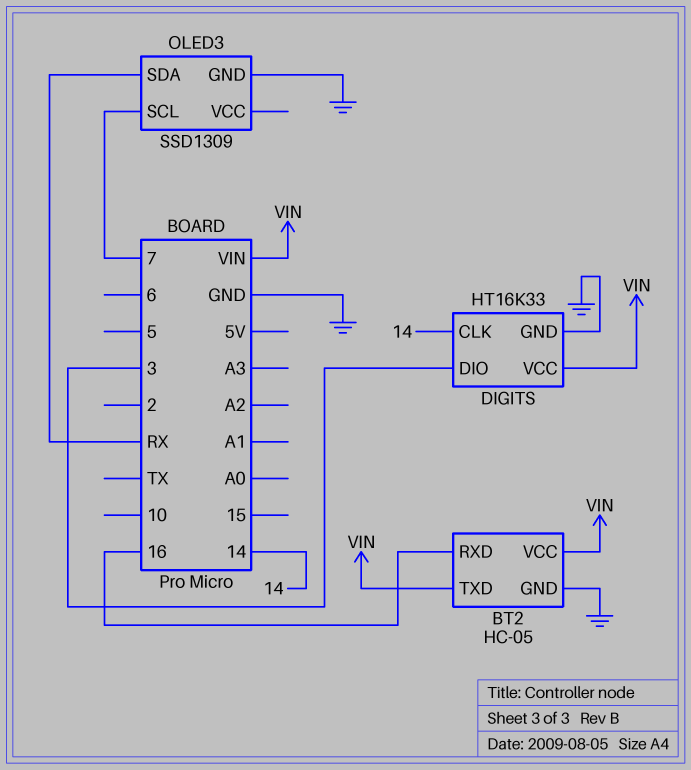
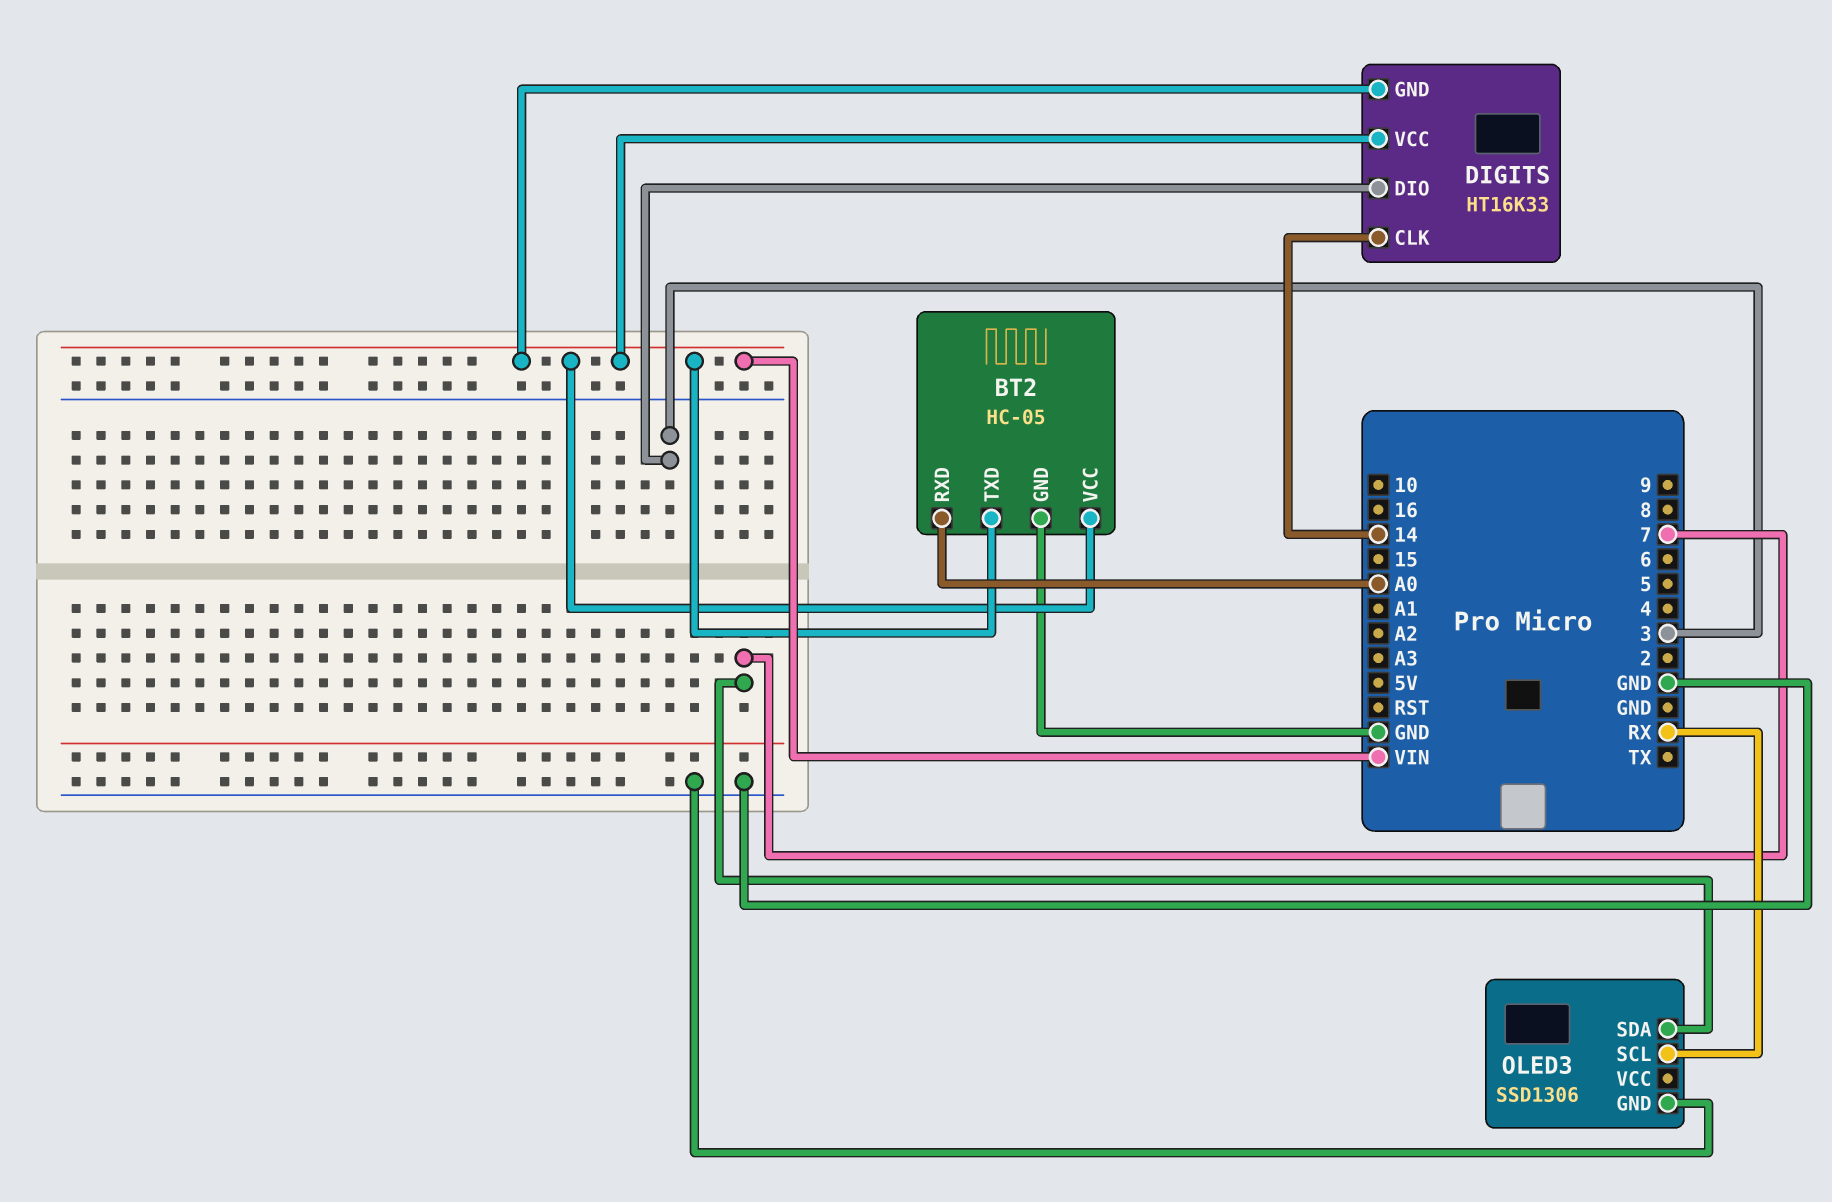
BT2 pin RXD: 16 -> A0
DIGITS pin GND: GND -> VIN
OLED3: SSD1309 -> SSD1306
OLED3 pin SCL: 7 -> RX
OLED3 pin SDA: RX -> 7

